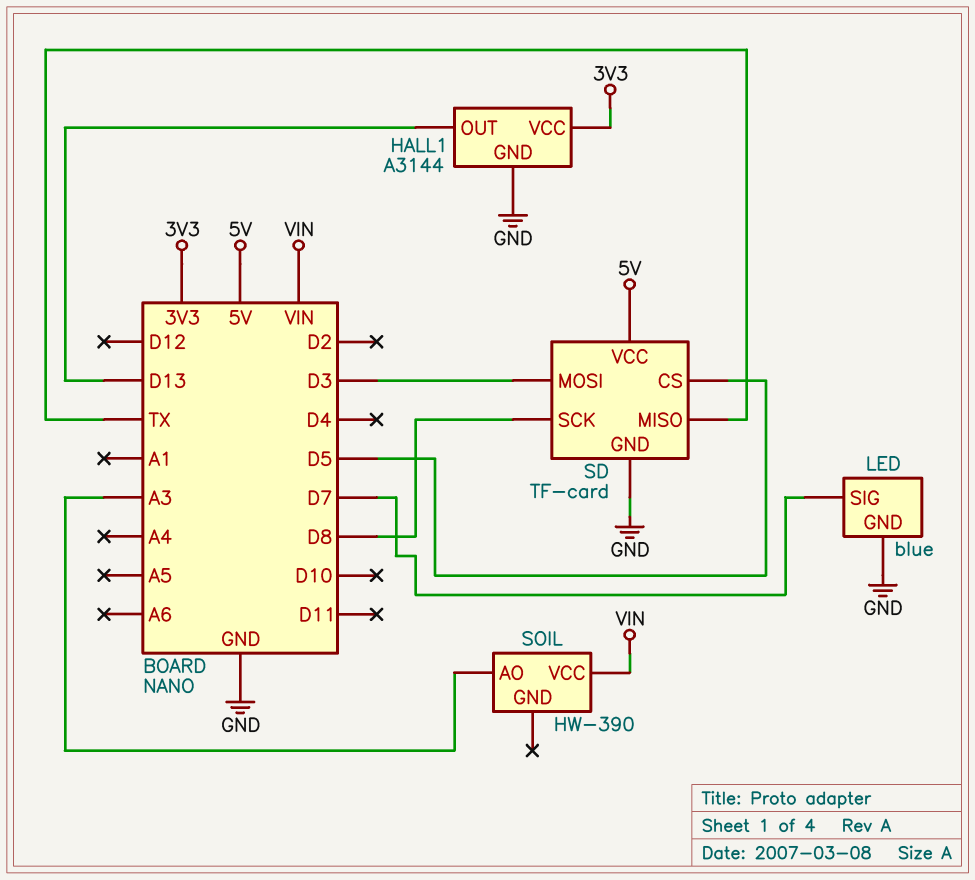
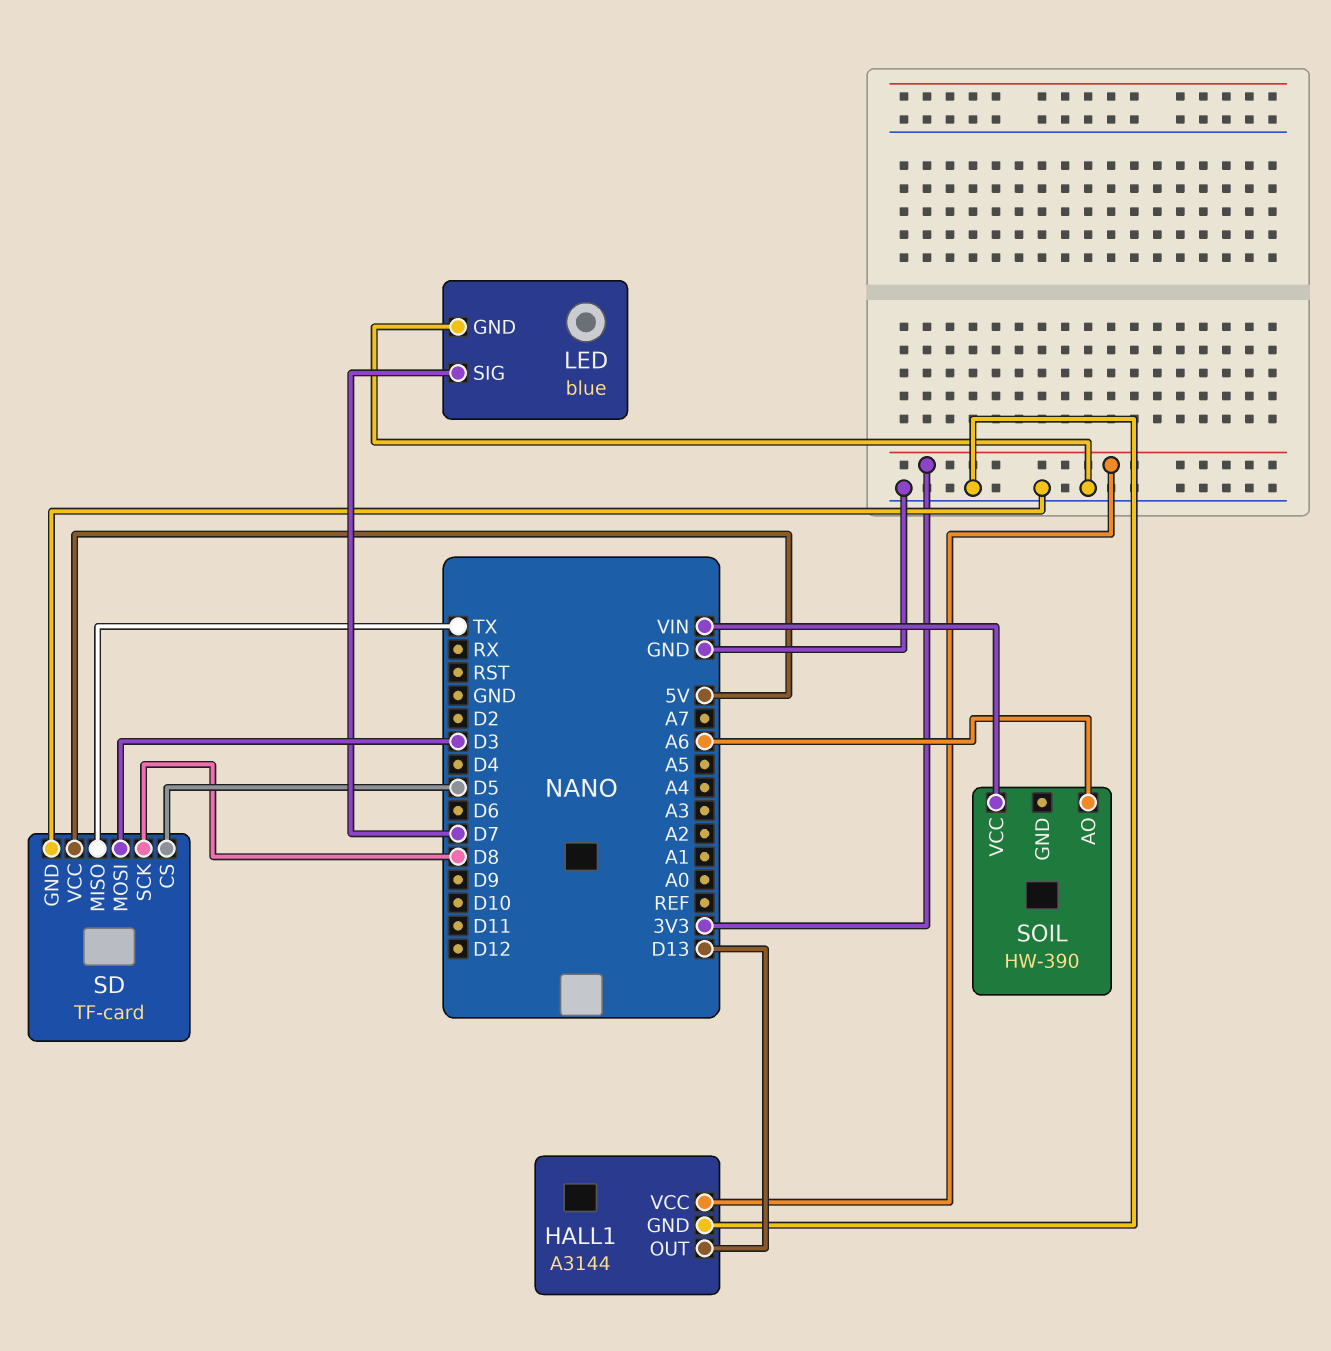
SOIL pin AO: A3 -> A6

